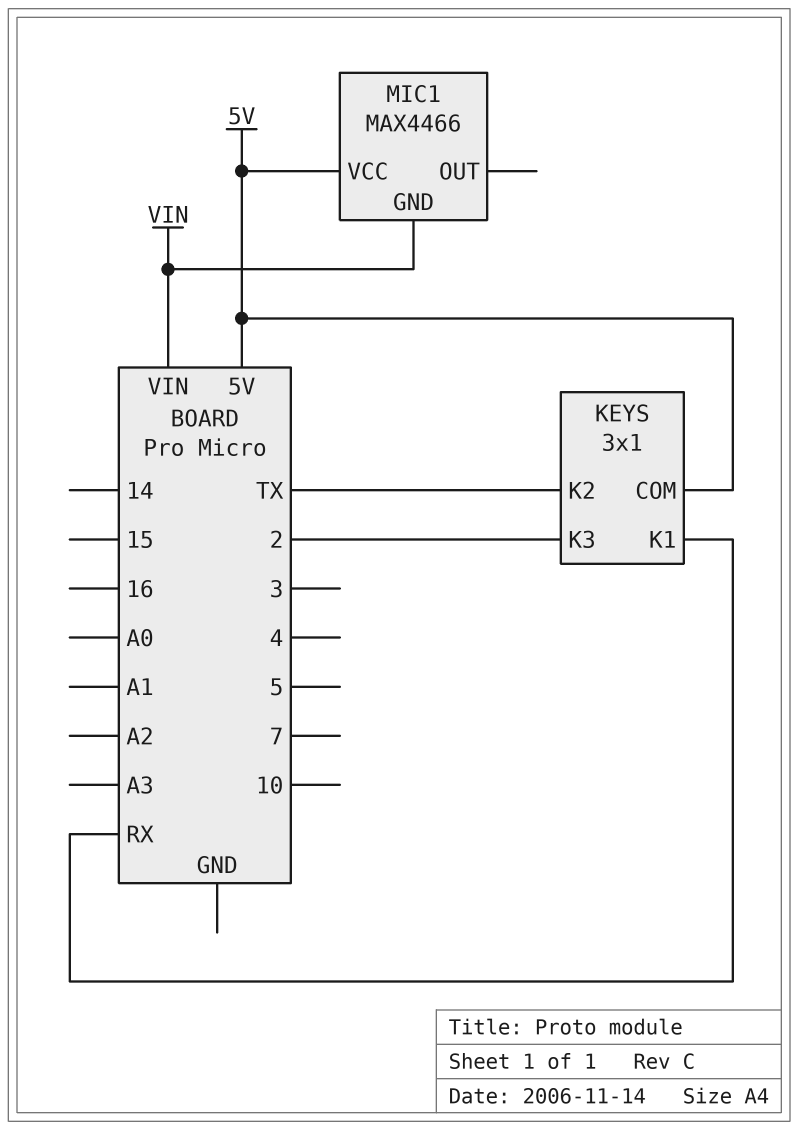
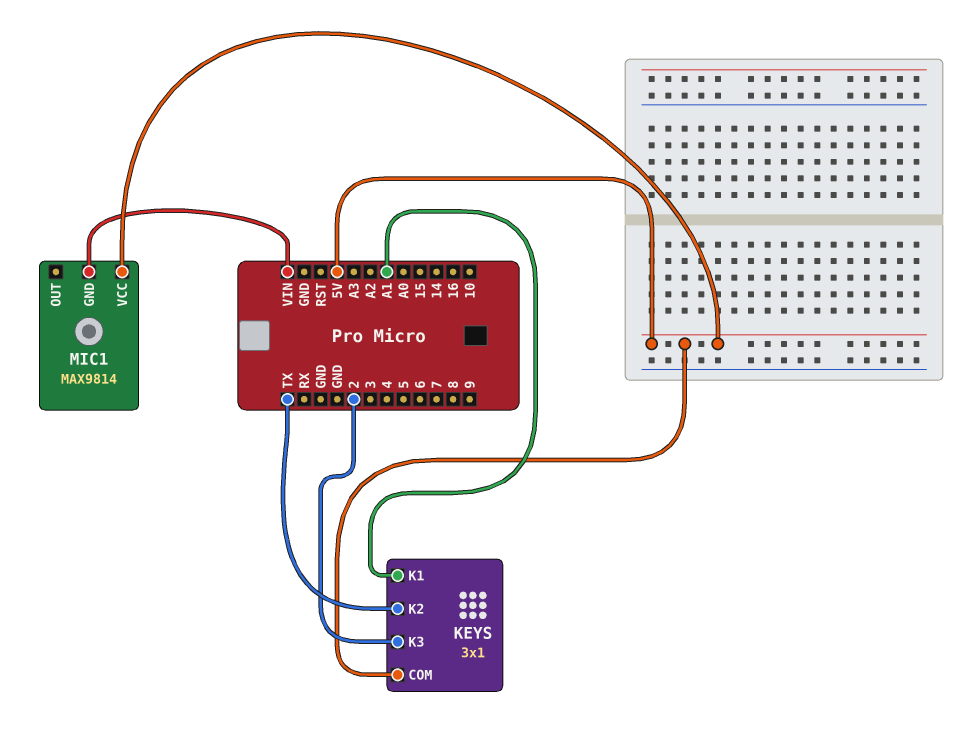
KEYS pin K1: RX -> A1
MIC1: MAX4466 -> MAX9814

